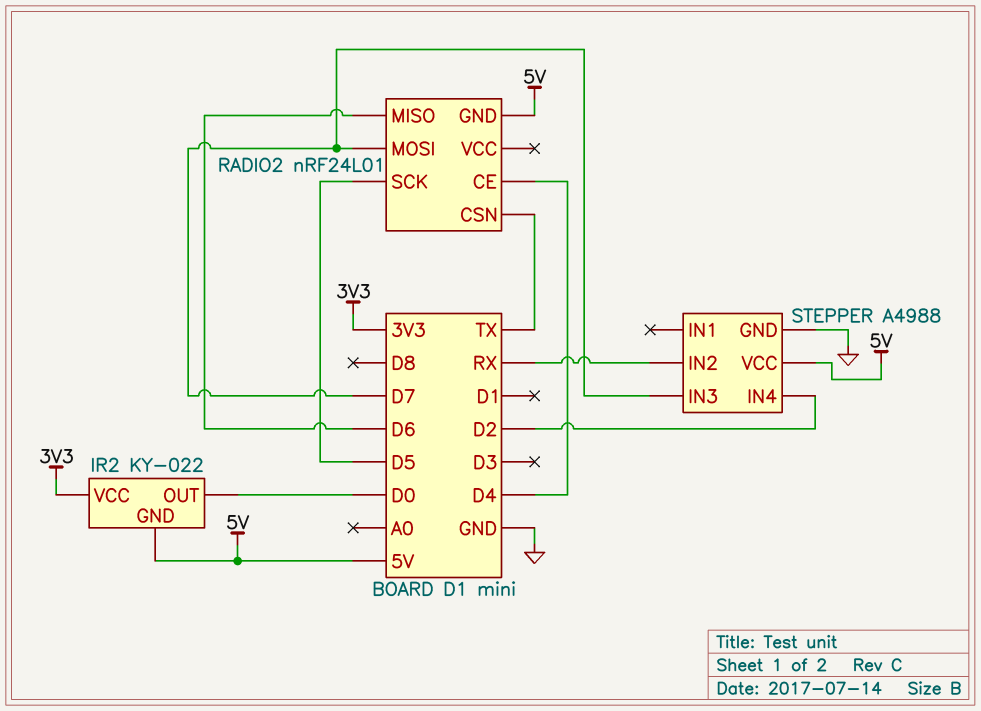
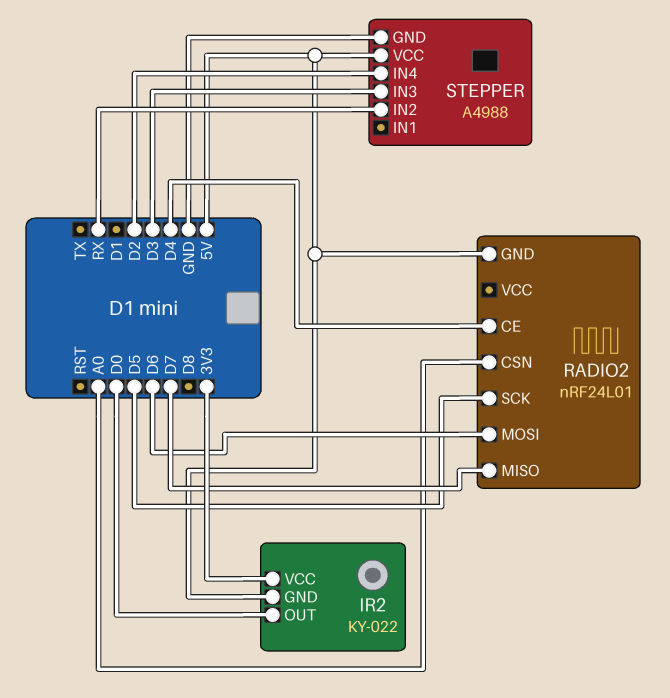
RADIO2 pin CSN: TX -> A0
RADIO2 pin MISO: D6 -> D7
RADIO2 pin MOSI: D7 -> D6
STEPPER pin IN3: D7 -> D3

